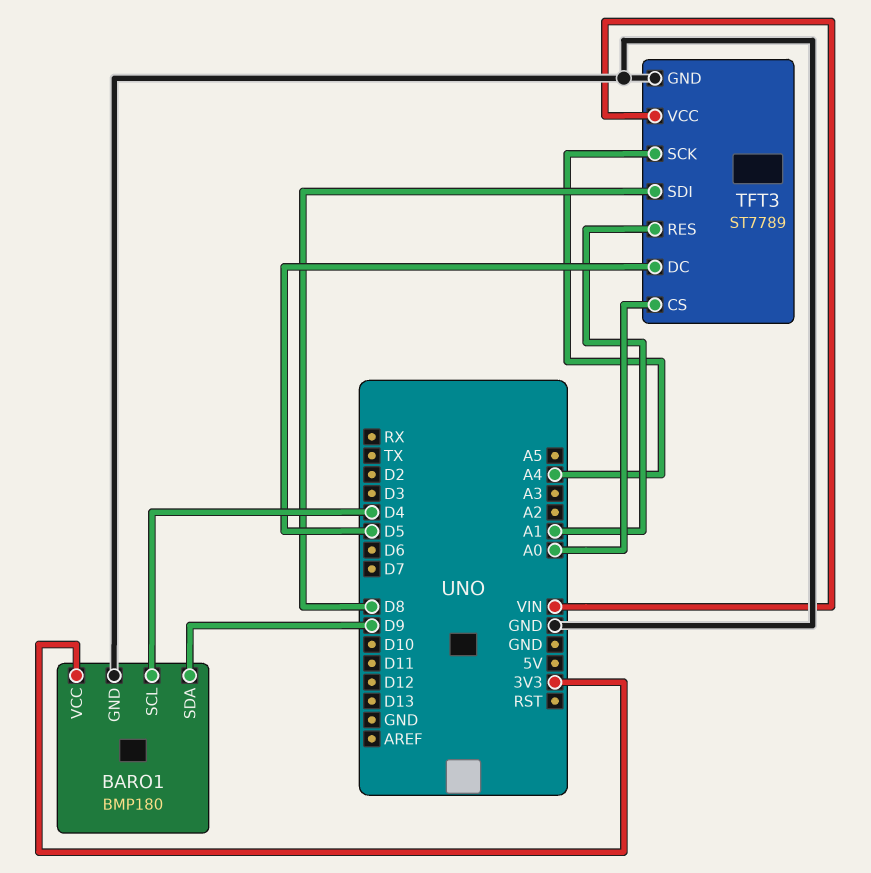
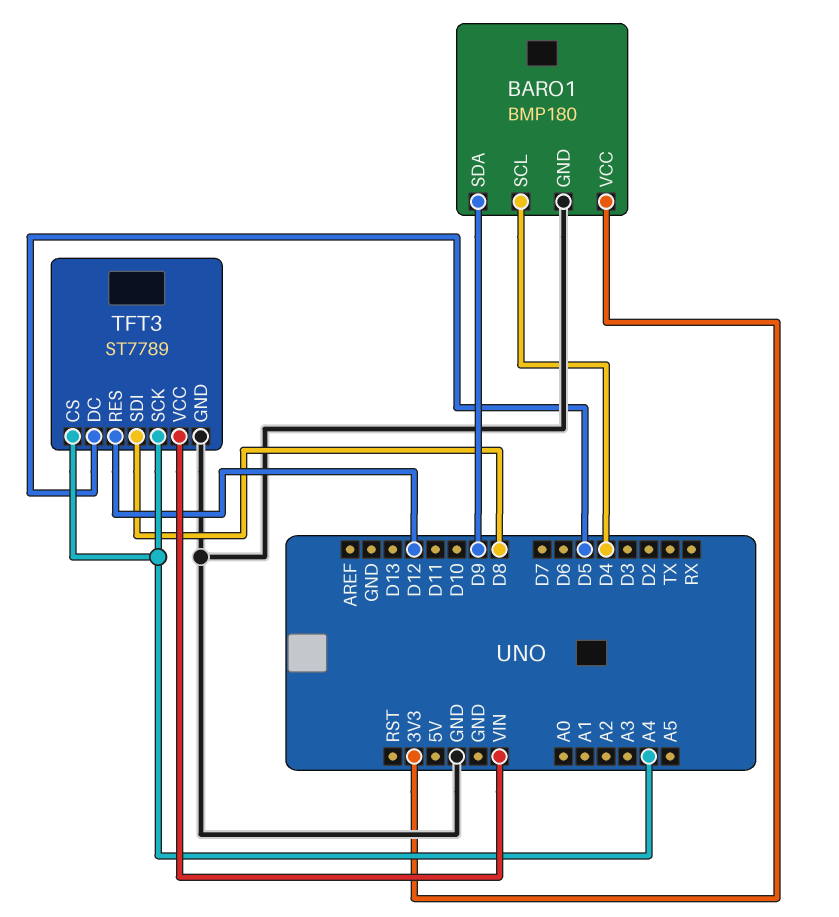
TFT3 pin CS: A0 -> A4
TFT3 pin RES: A1 -> D12

